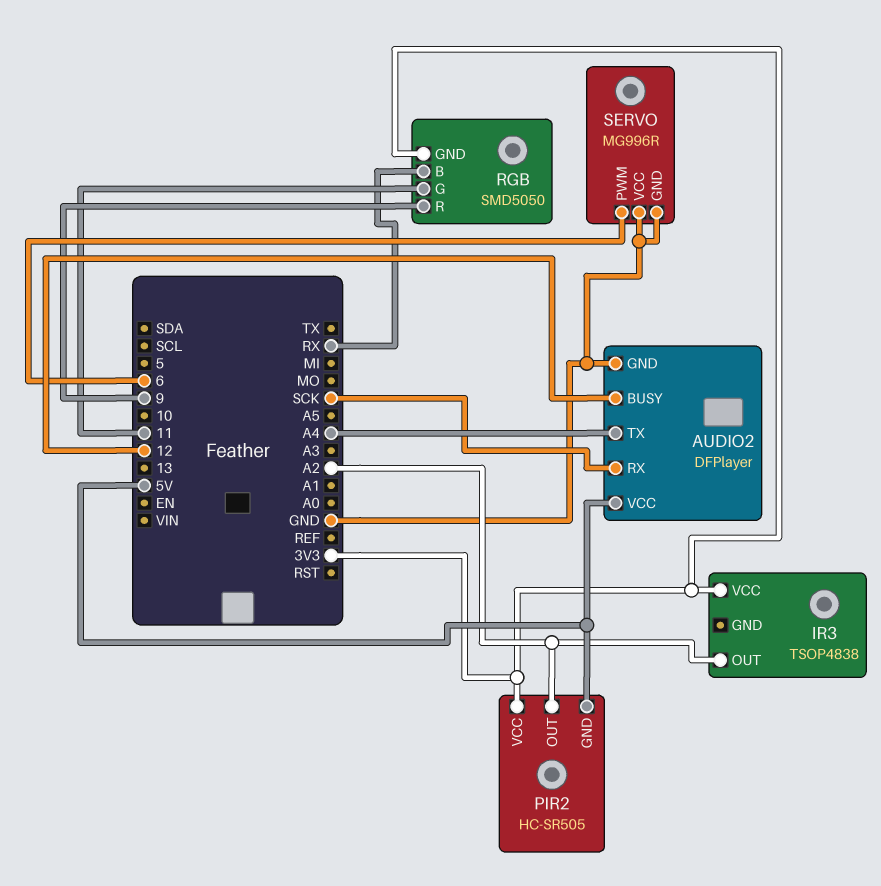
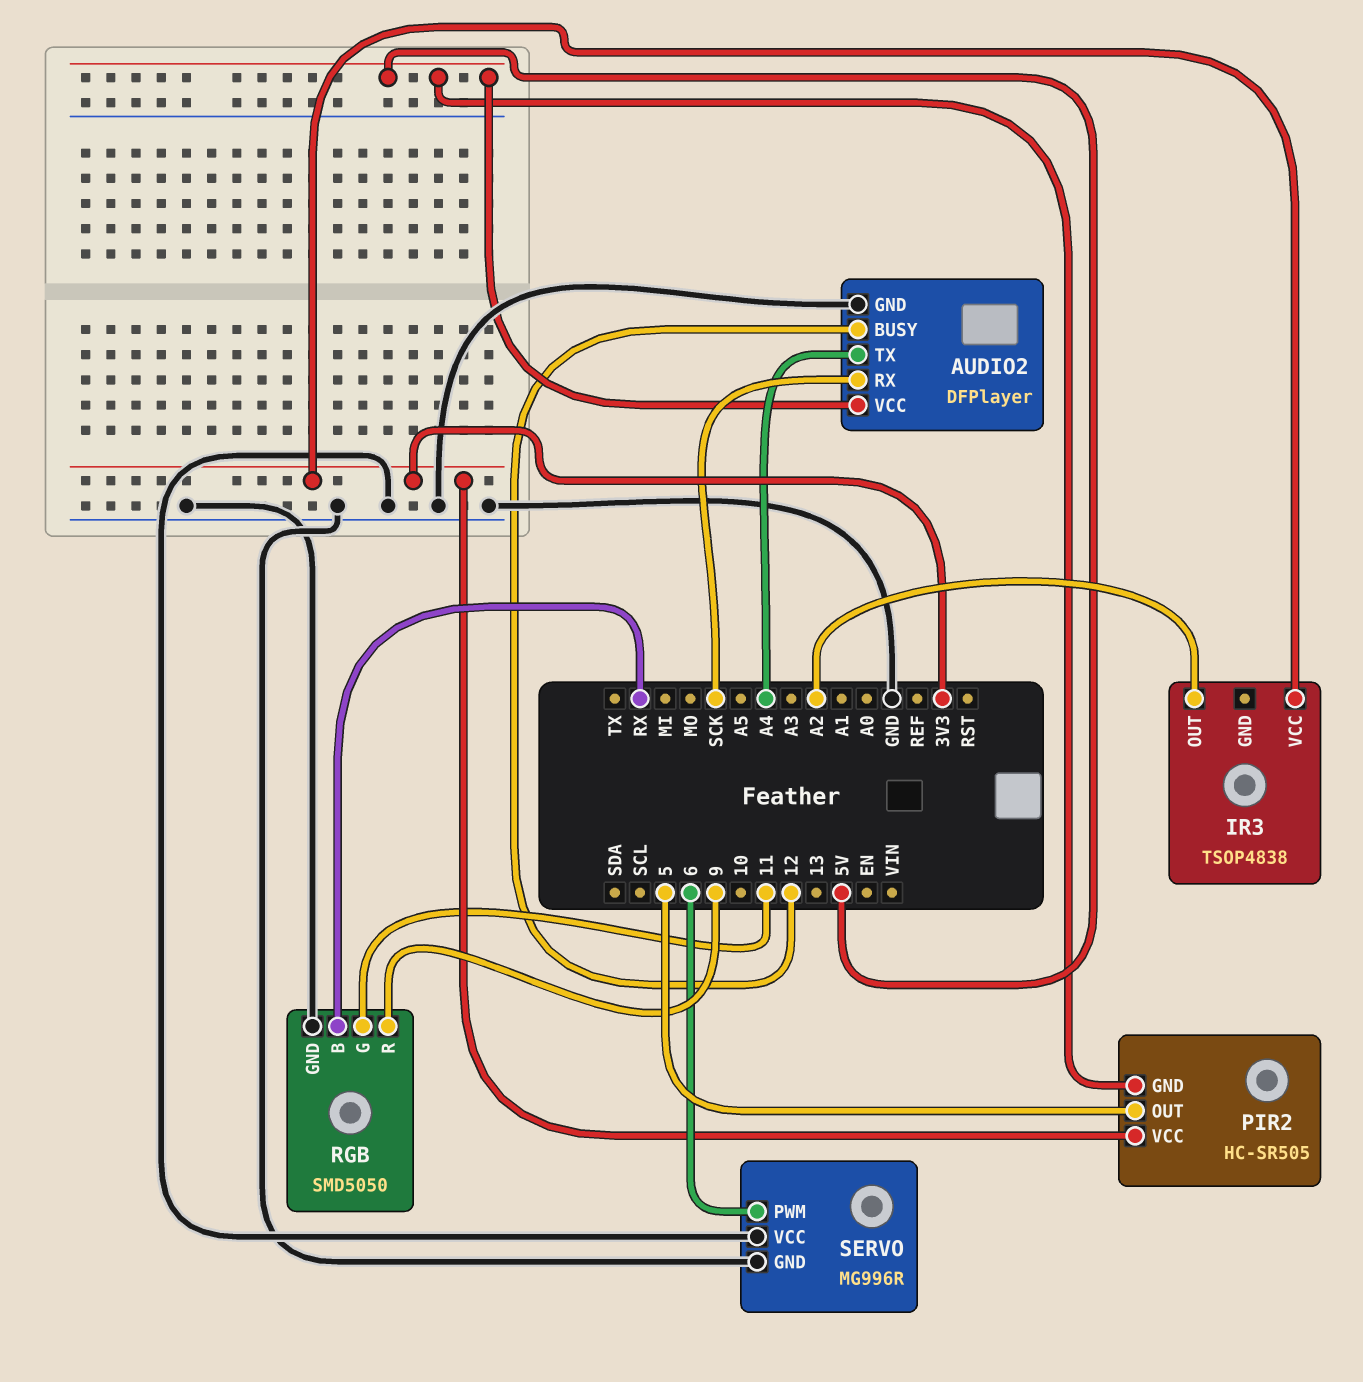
PIR2 pin OUT: A2 -> 5
RGB pin GND: 3V3 -> GND

